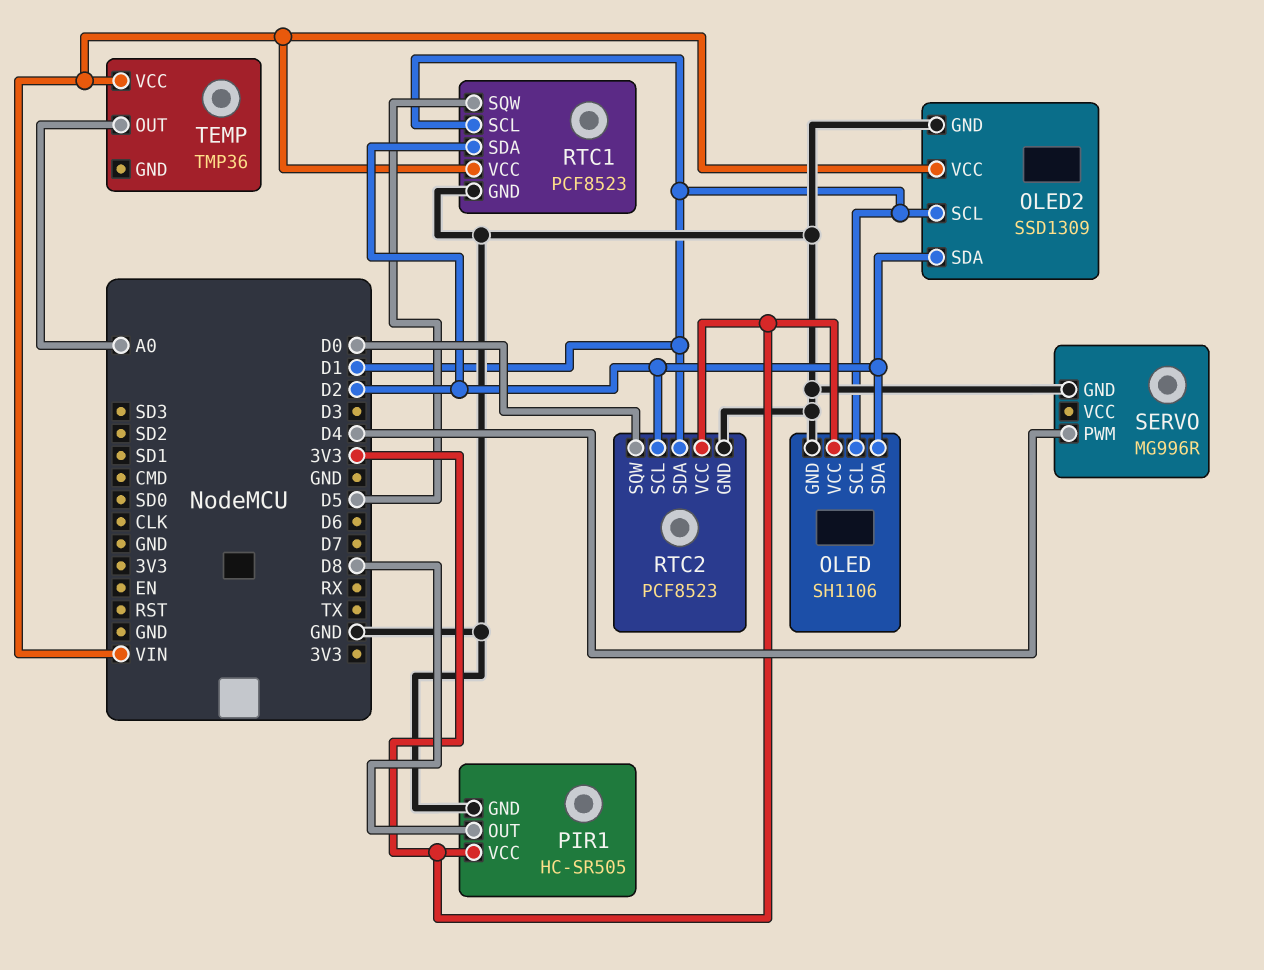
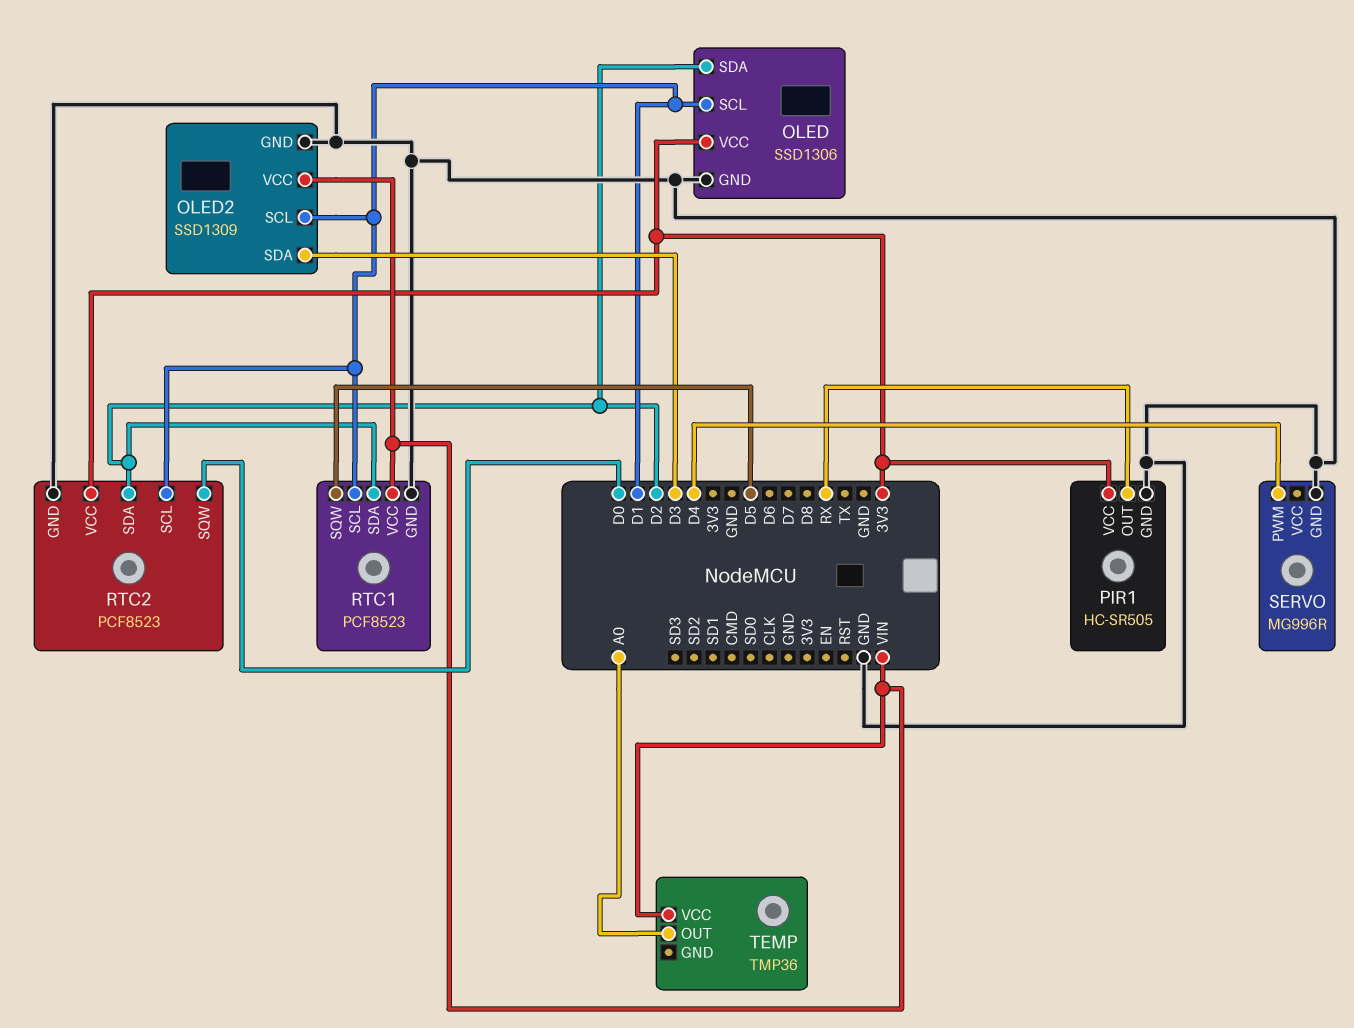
OLED: SH1106 -> SSD1306
OLED2 pin SDA: D2 -> D3
PIR1 pin OUT: D8 -> RX
RTC2 pin SCL: D2 -> D1
RTC2 pin SDA: D1 -> D2

